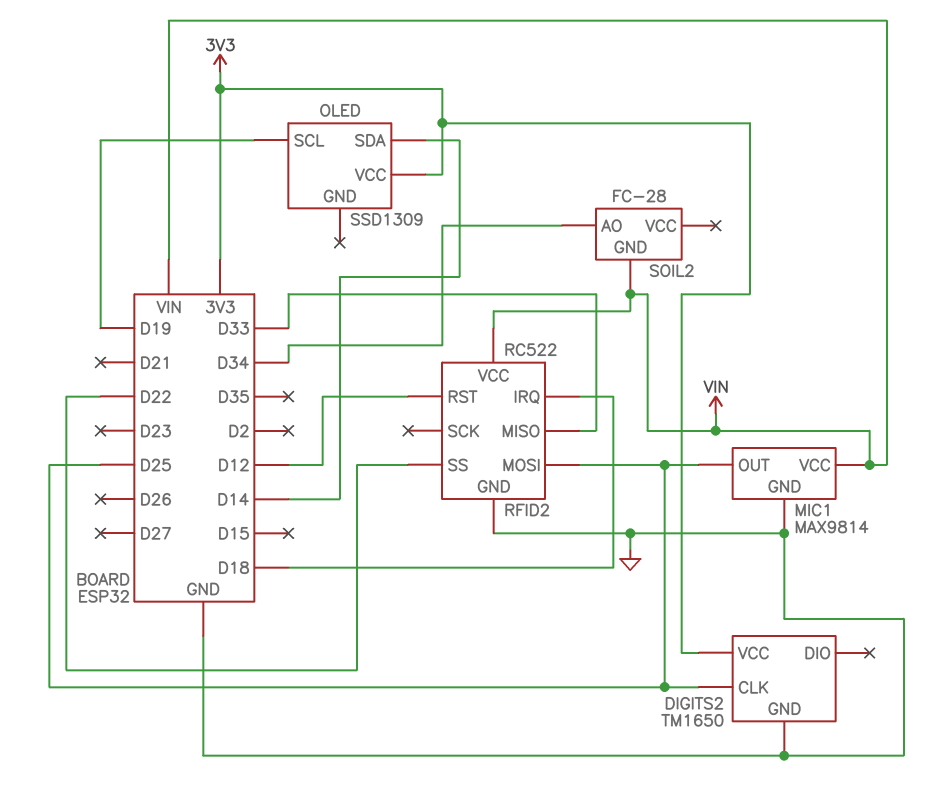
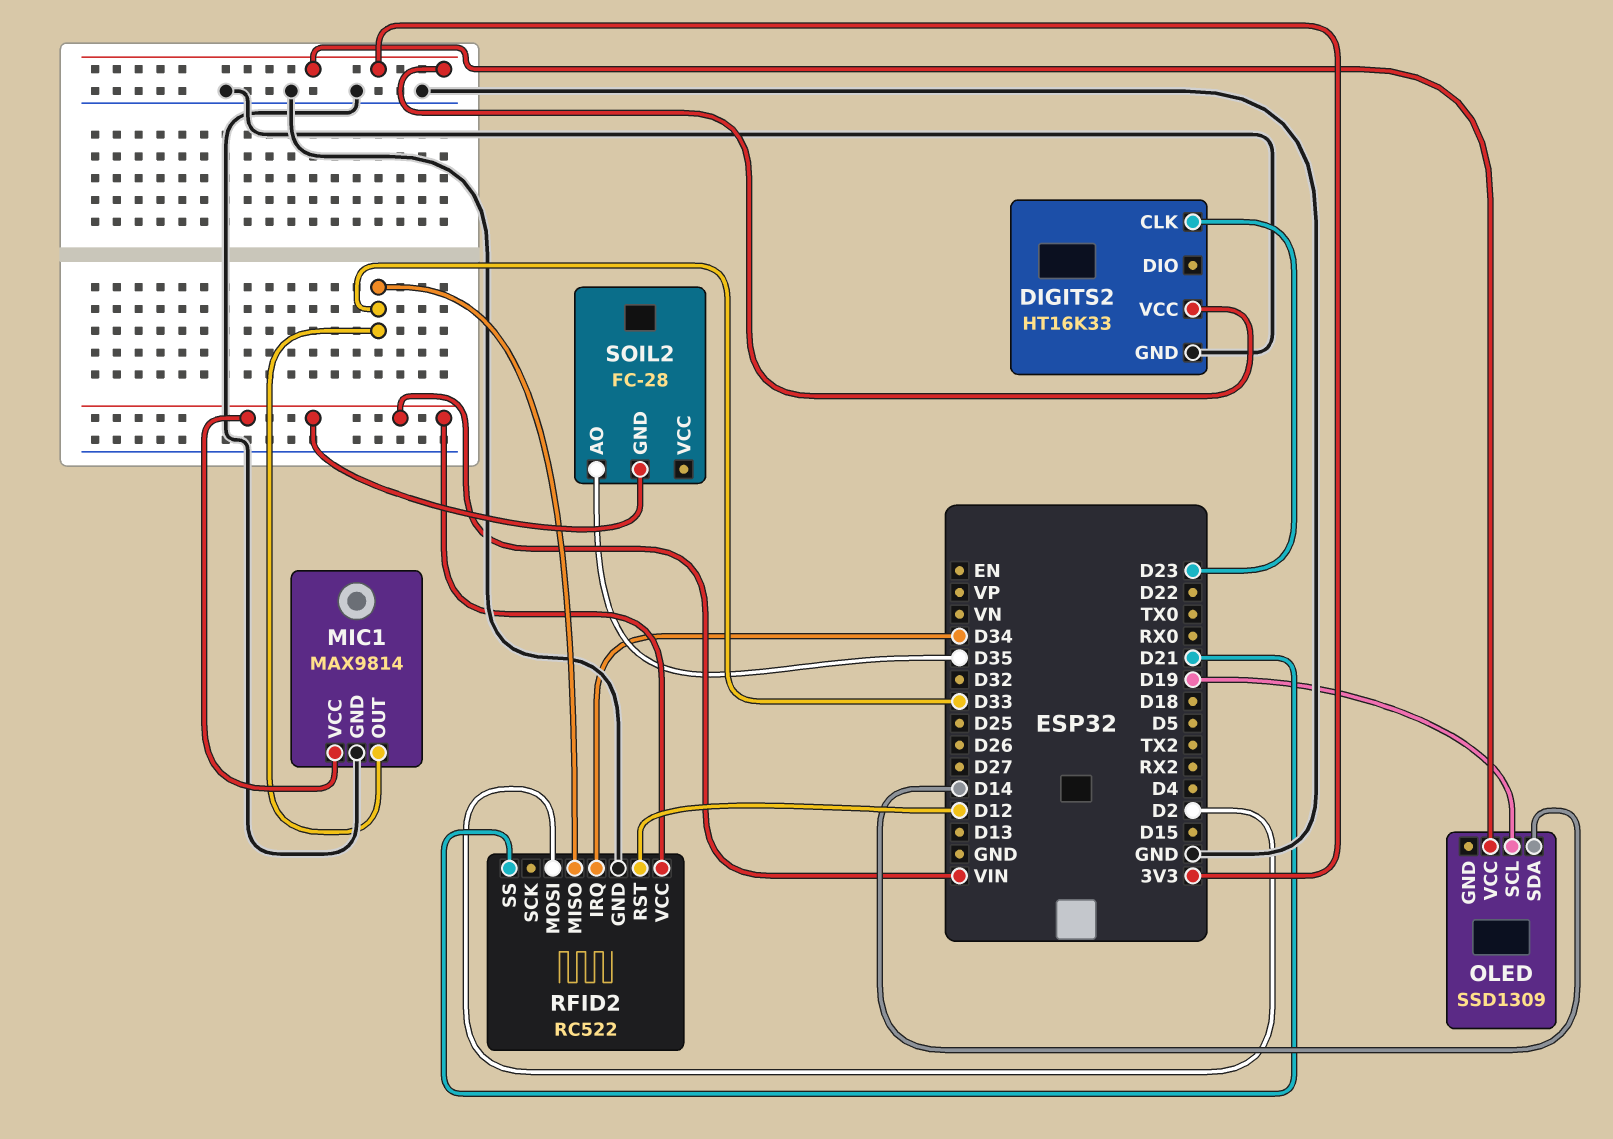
DIGITS2: TM1650 -> HT16K33
DIGITS2 pin CLK: D25 -> D23
MIC1 pin OUT: D25 -> D33
RFID2 pin IRQ: D18 -> D34
RFID2 pin MOSI: D25 -> D2
RFID2 pin SS: D22 -> D21
SOIL2 pin AO: D34 -> D35

